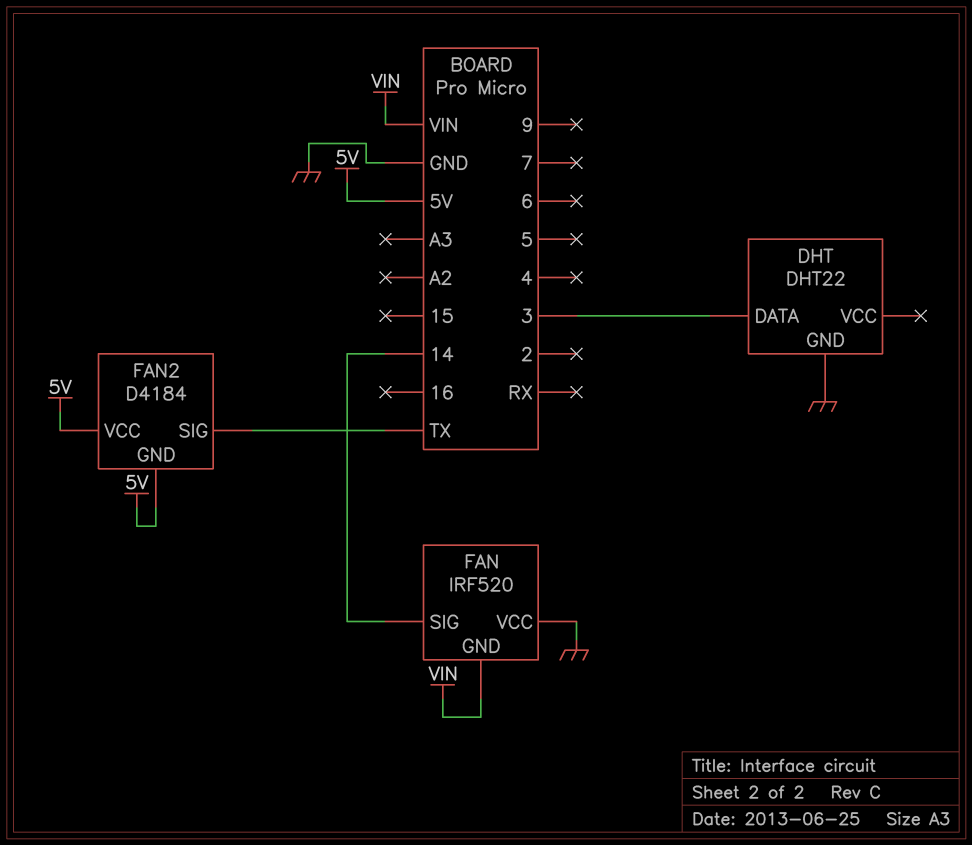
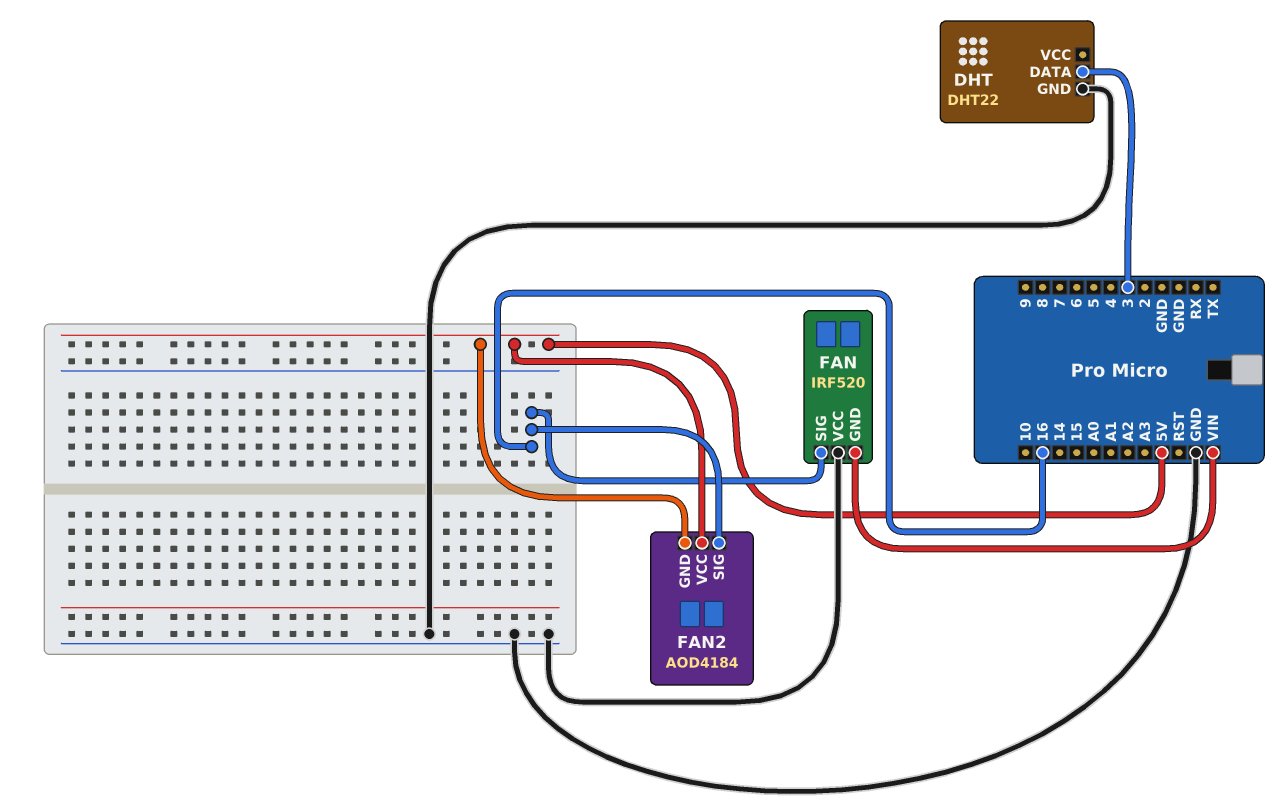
FAN pin SIG: 14 -> 16
FAN2: D4184 -> AOD4184
FAN2 pin SIG: TX -> 16

